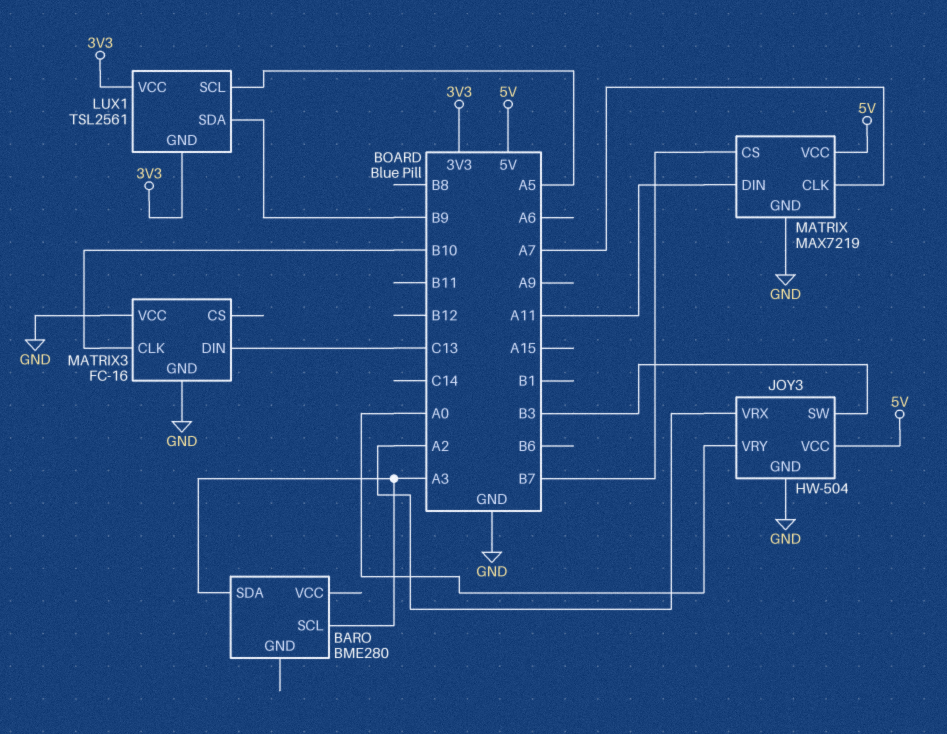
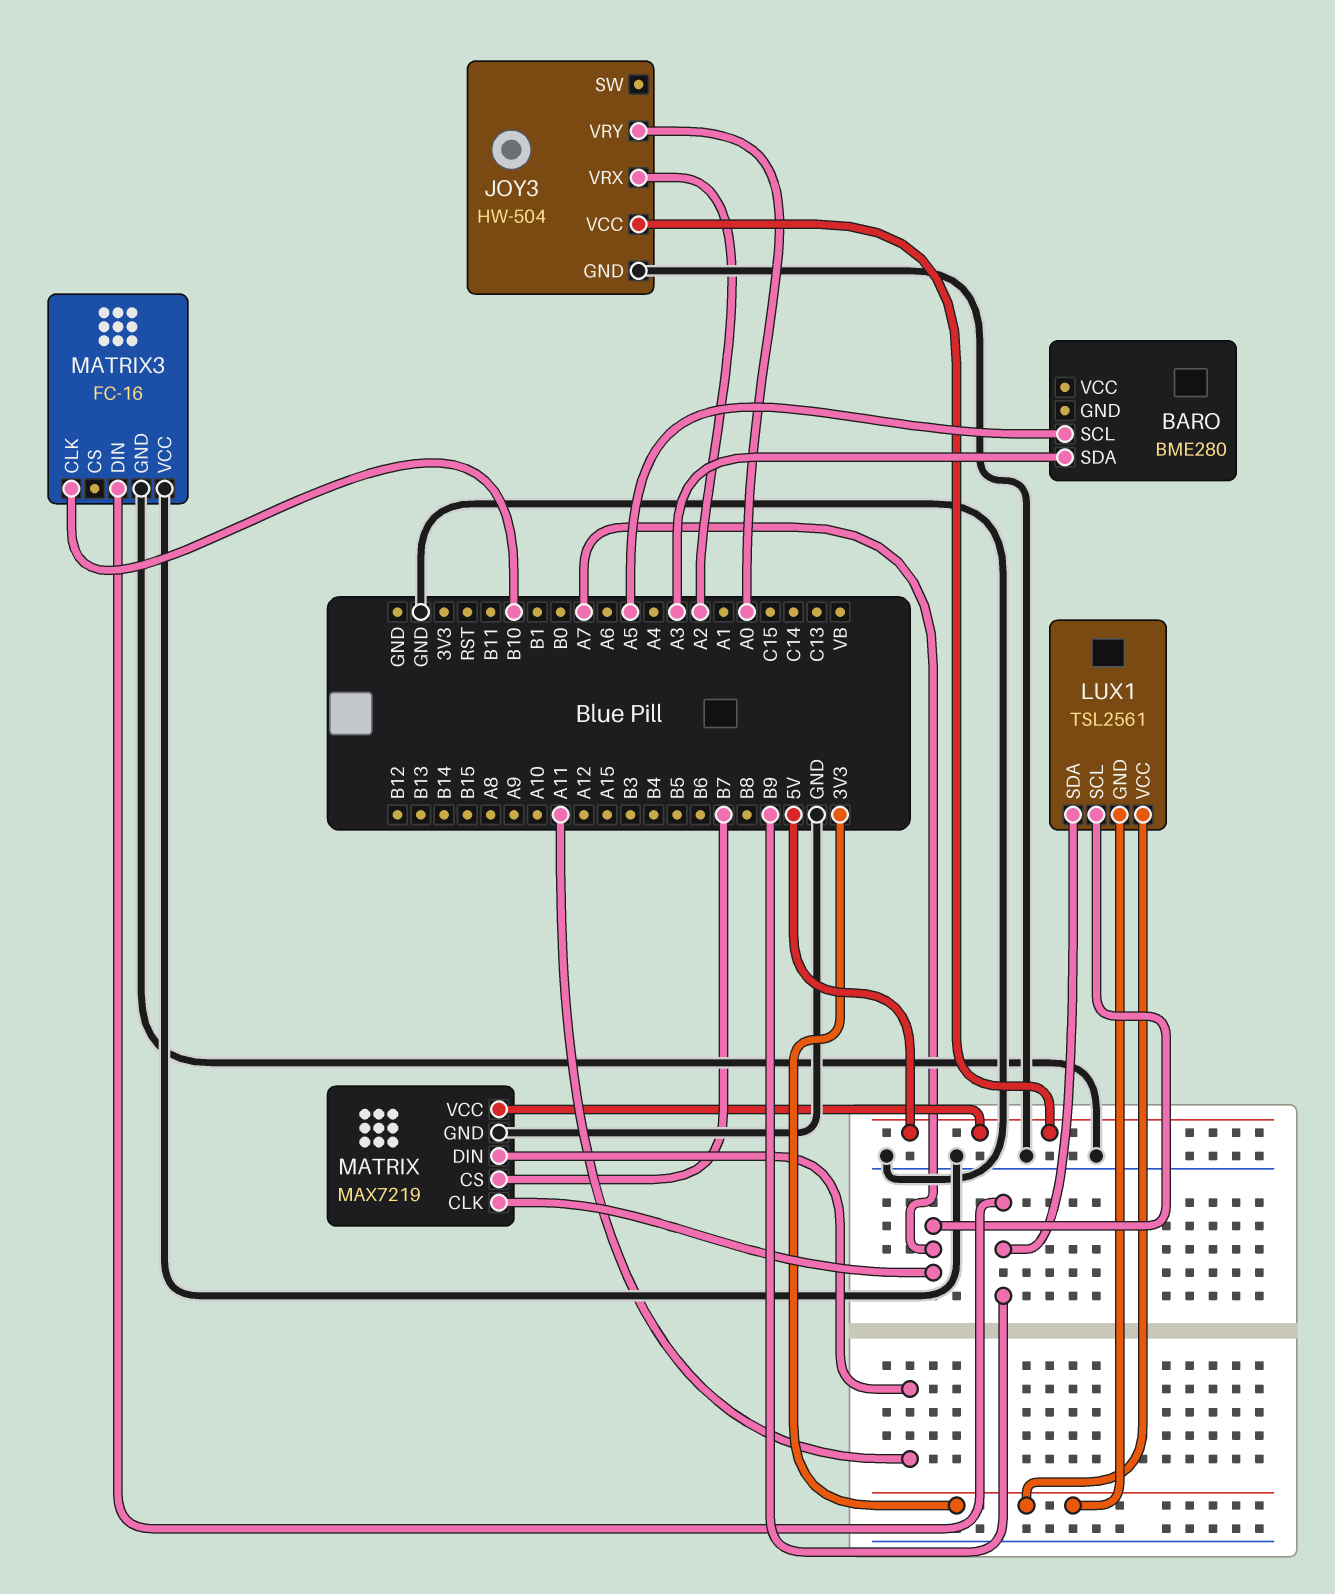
BARO pin SCL: A3 -> A5
JOY3 pin SW: B3 -> none
LUX1 pin SCL: A5 -> A7
MATRIX3 pin DIN: C13 -> B9

